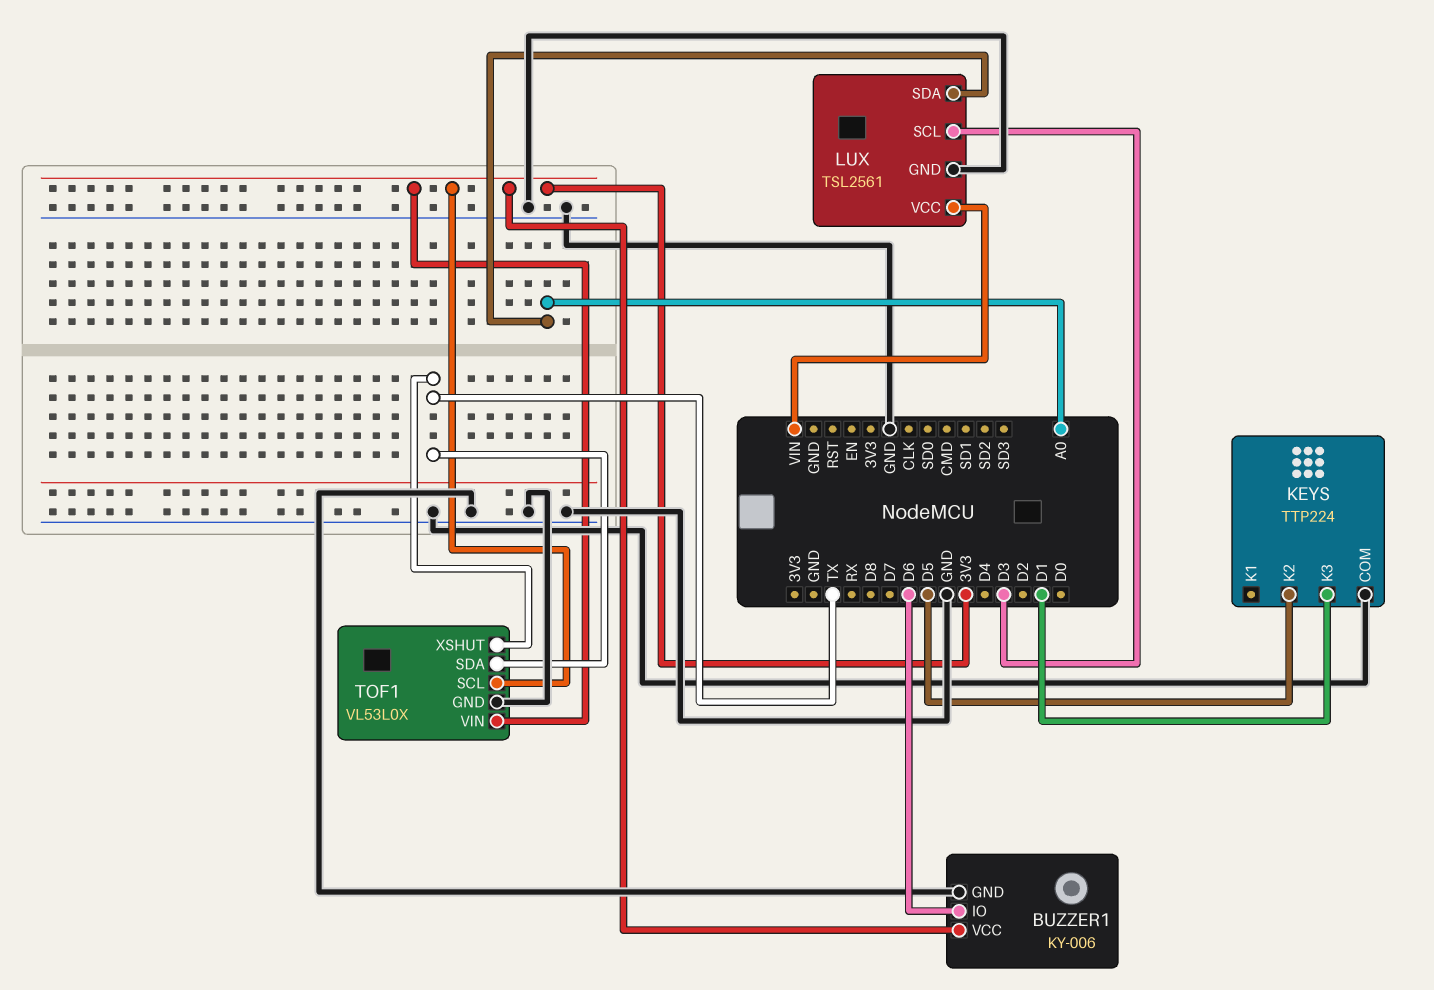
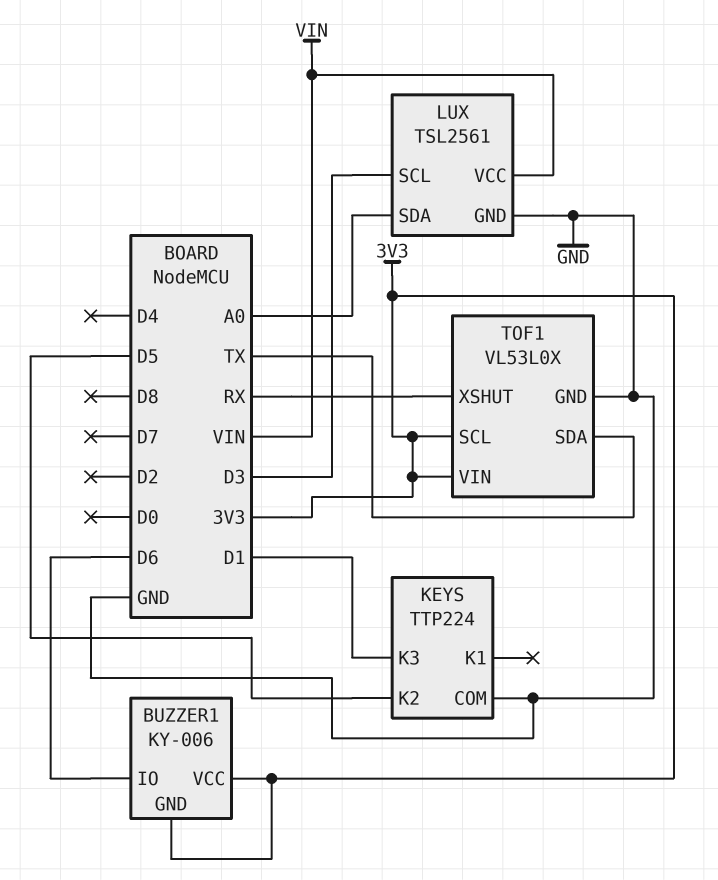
BUZZER1 pin GND: GND -> 3V3
TOF1 pin XSHUT: TX -> RX

